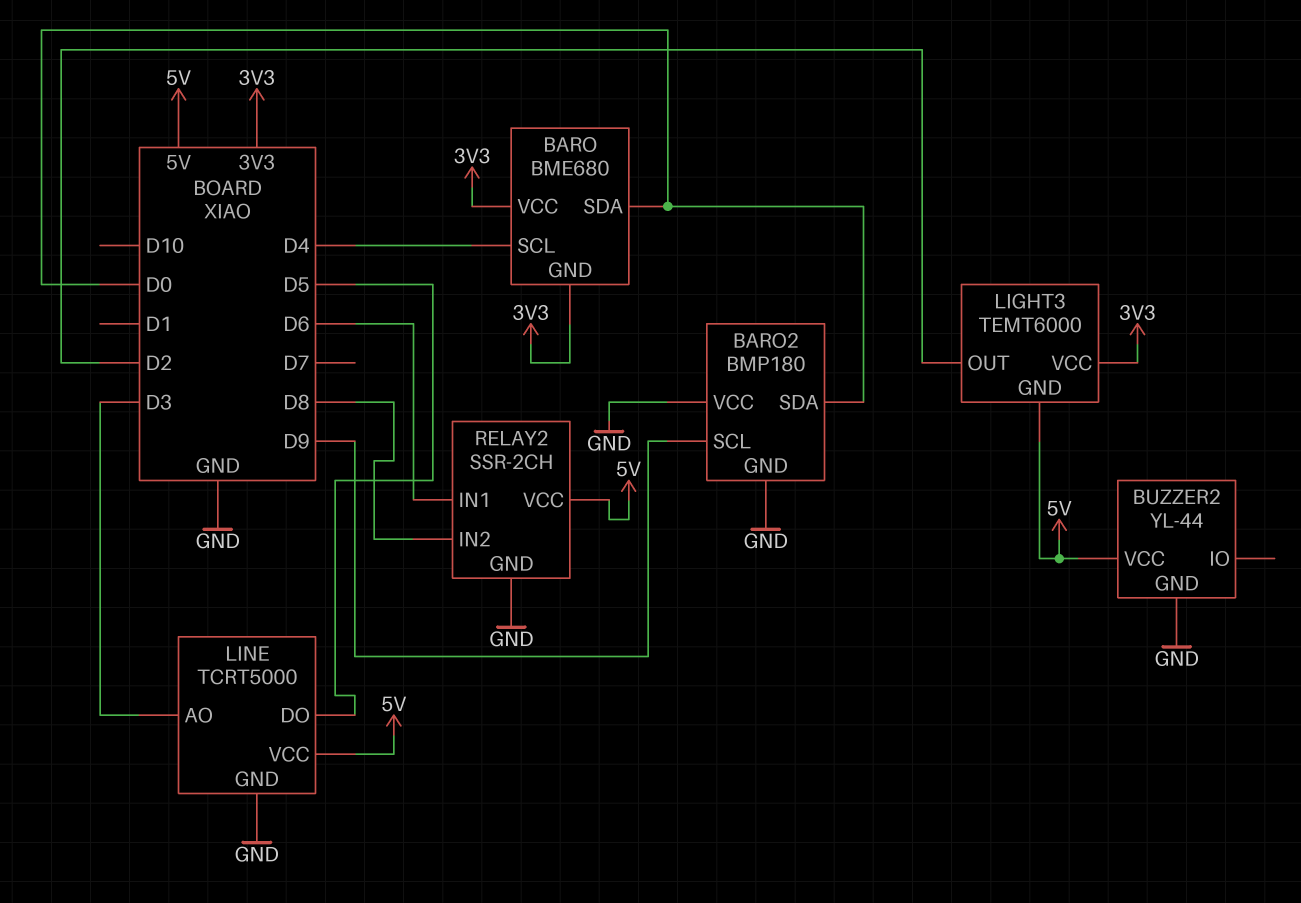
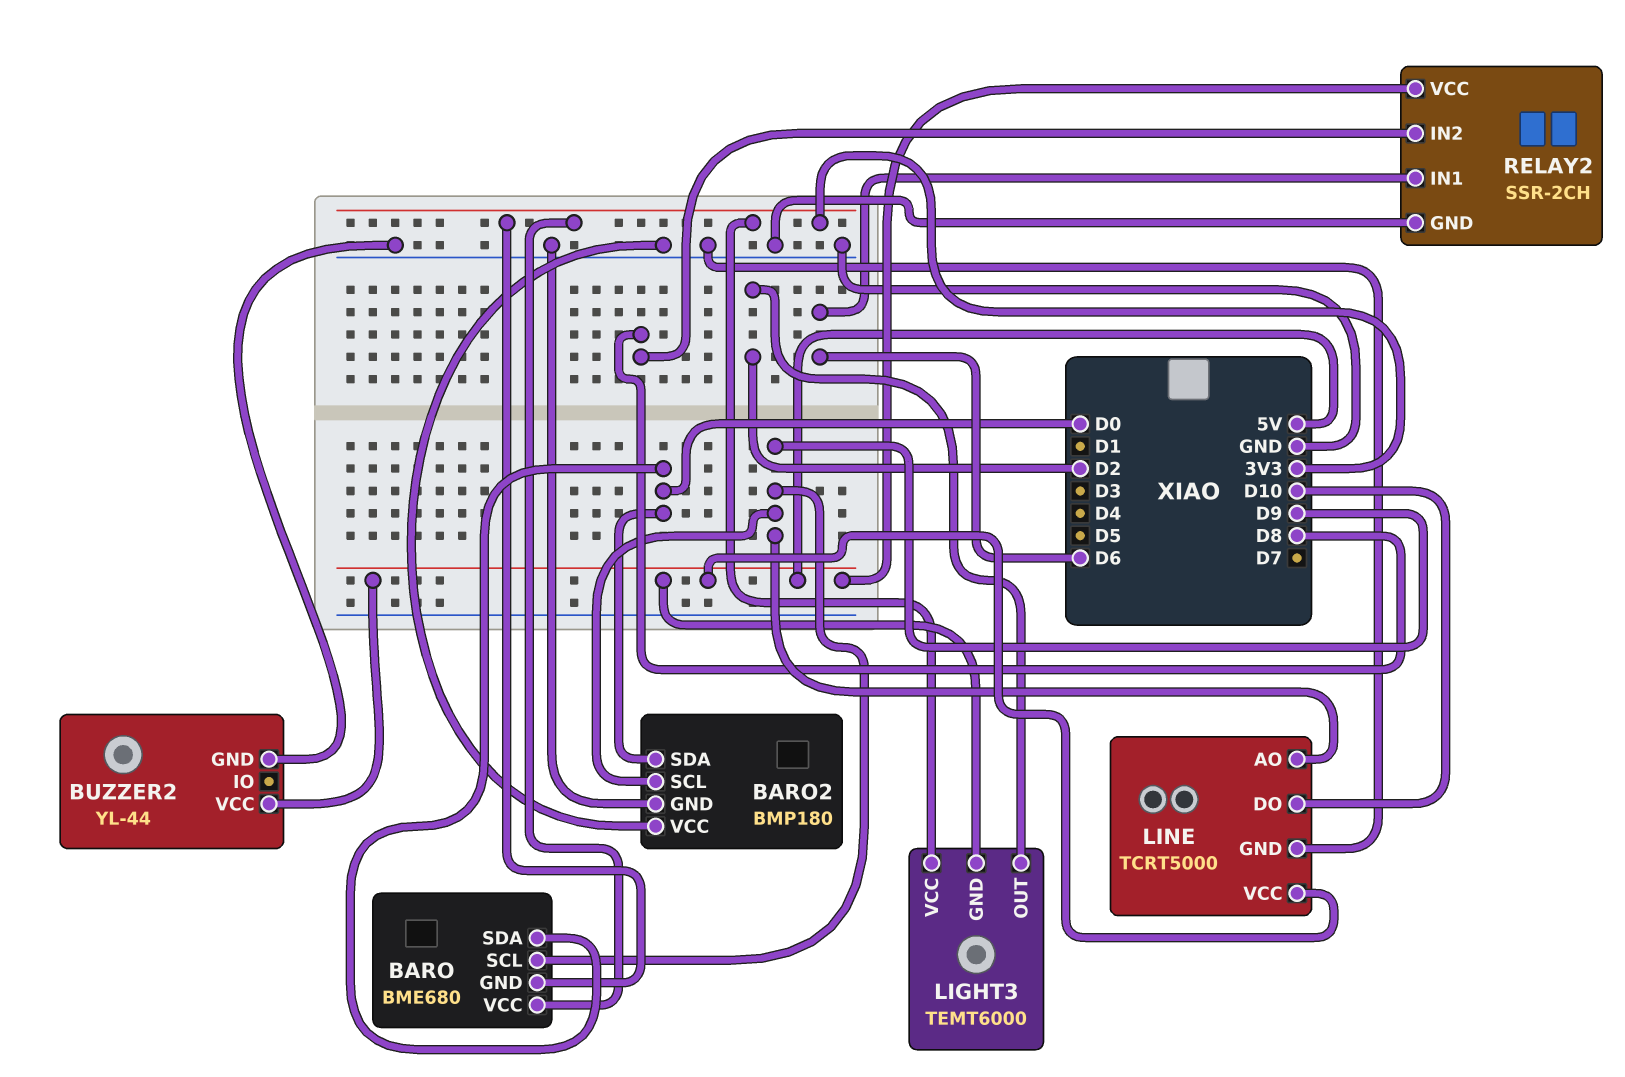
BARO pin SCL: D4 -> D9
LINE pin AO: D3 -> D9
LINE pin DO: D5 -> D10

